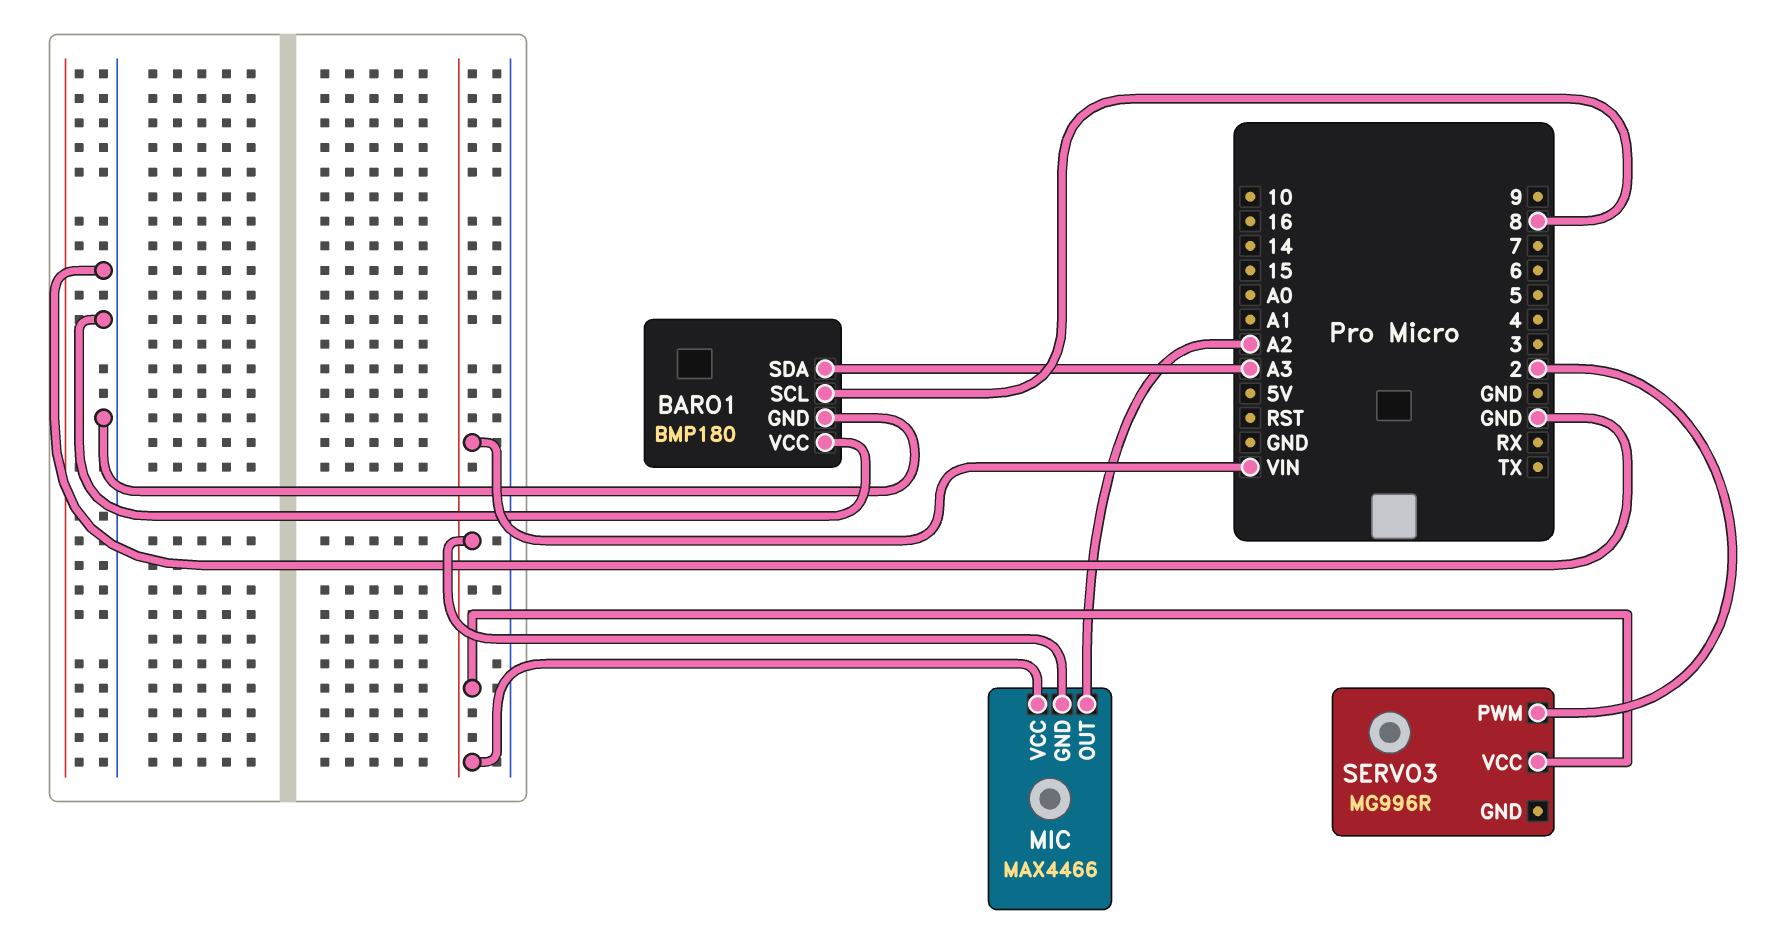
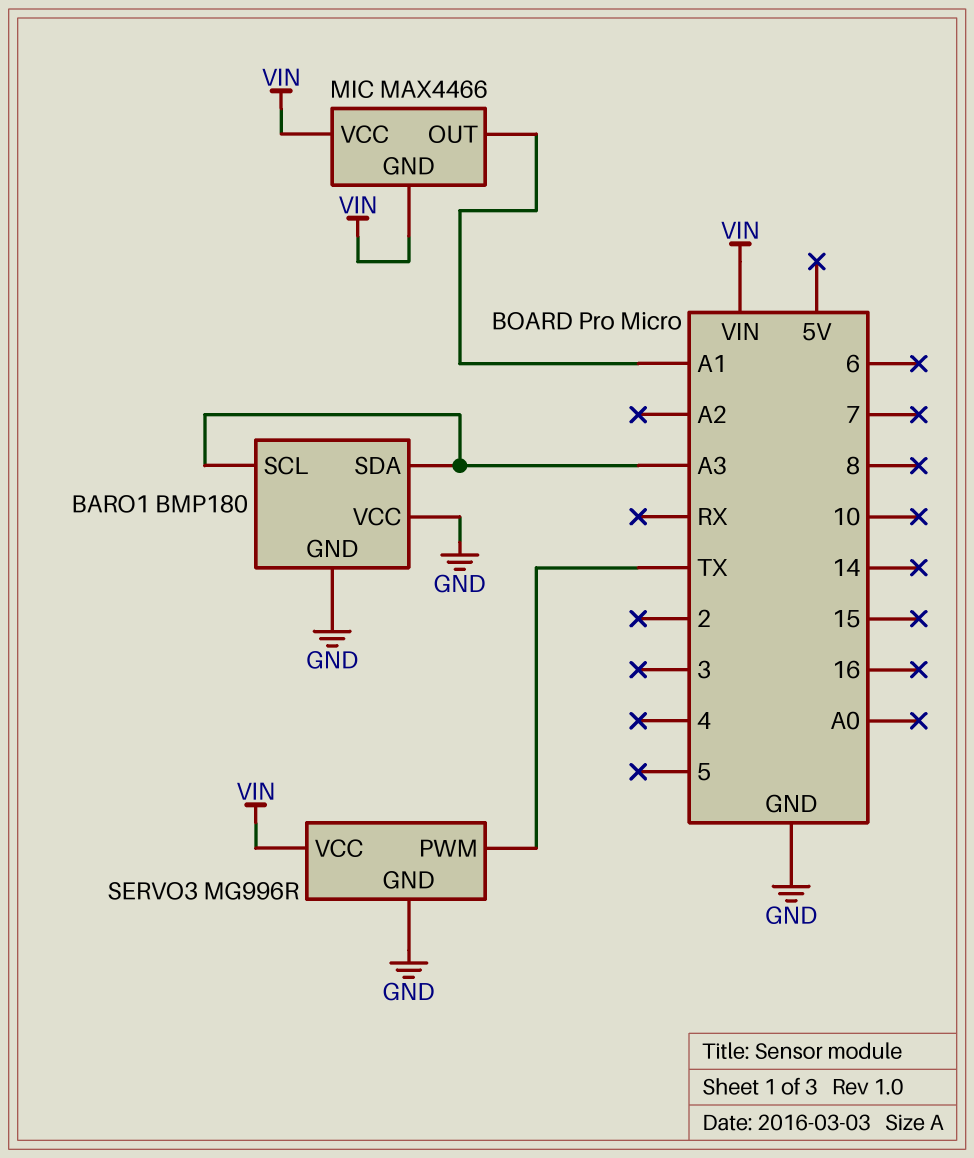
BARO1 pin SCL: 8 -> A3
MIC pin OUT: A2 -> A1
SERVO3 pin GND: none -> GND
SERVO3 pin PWM: 2 -> TX

